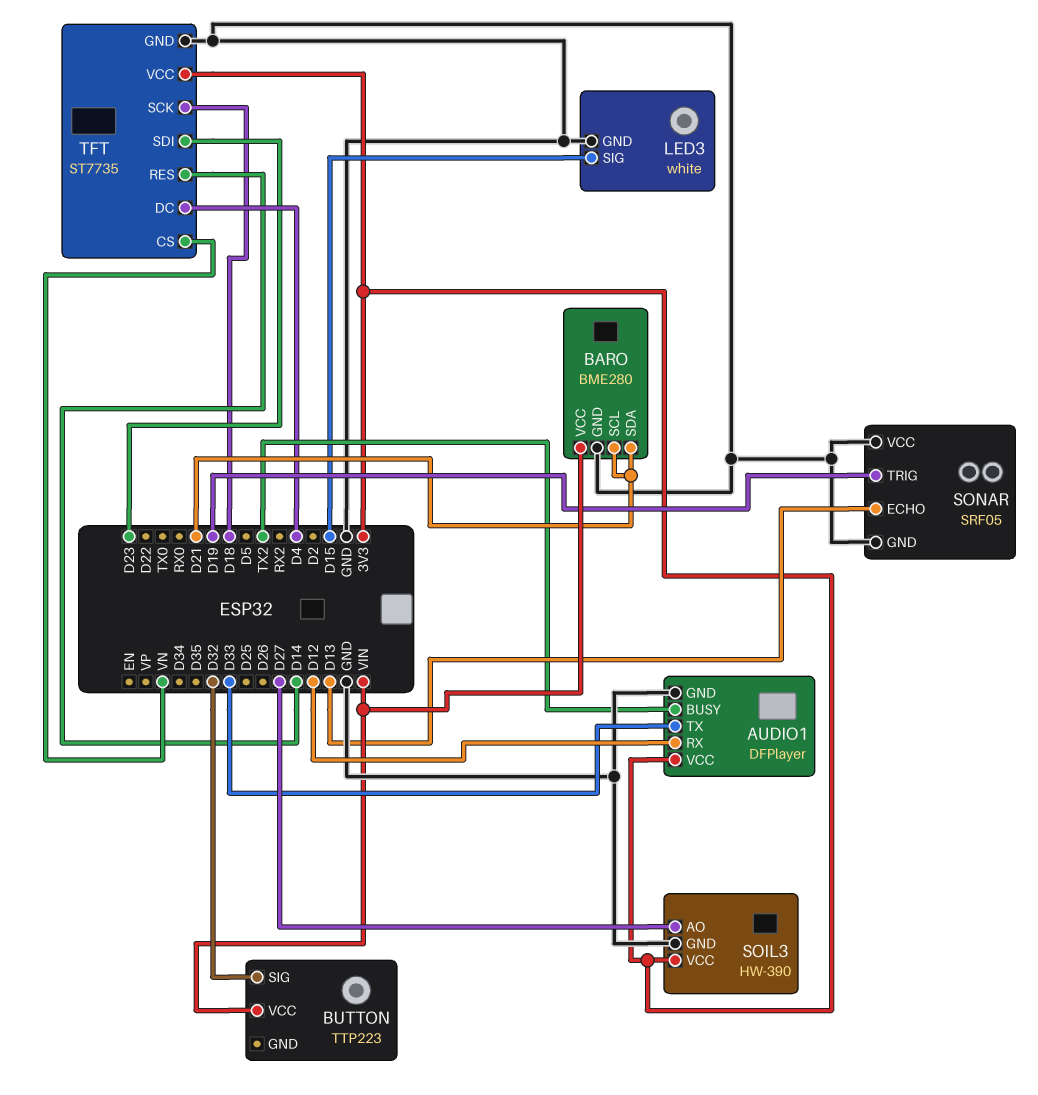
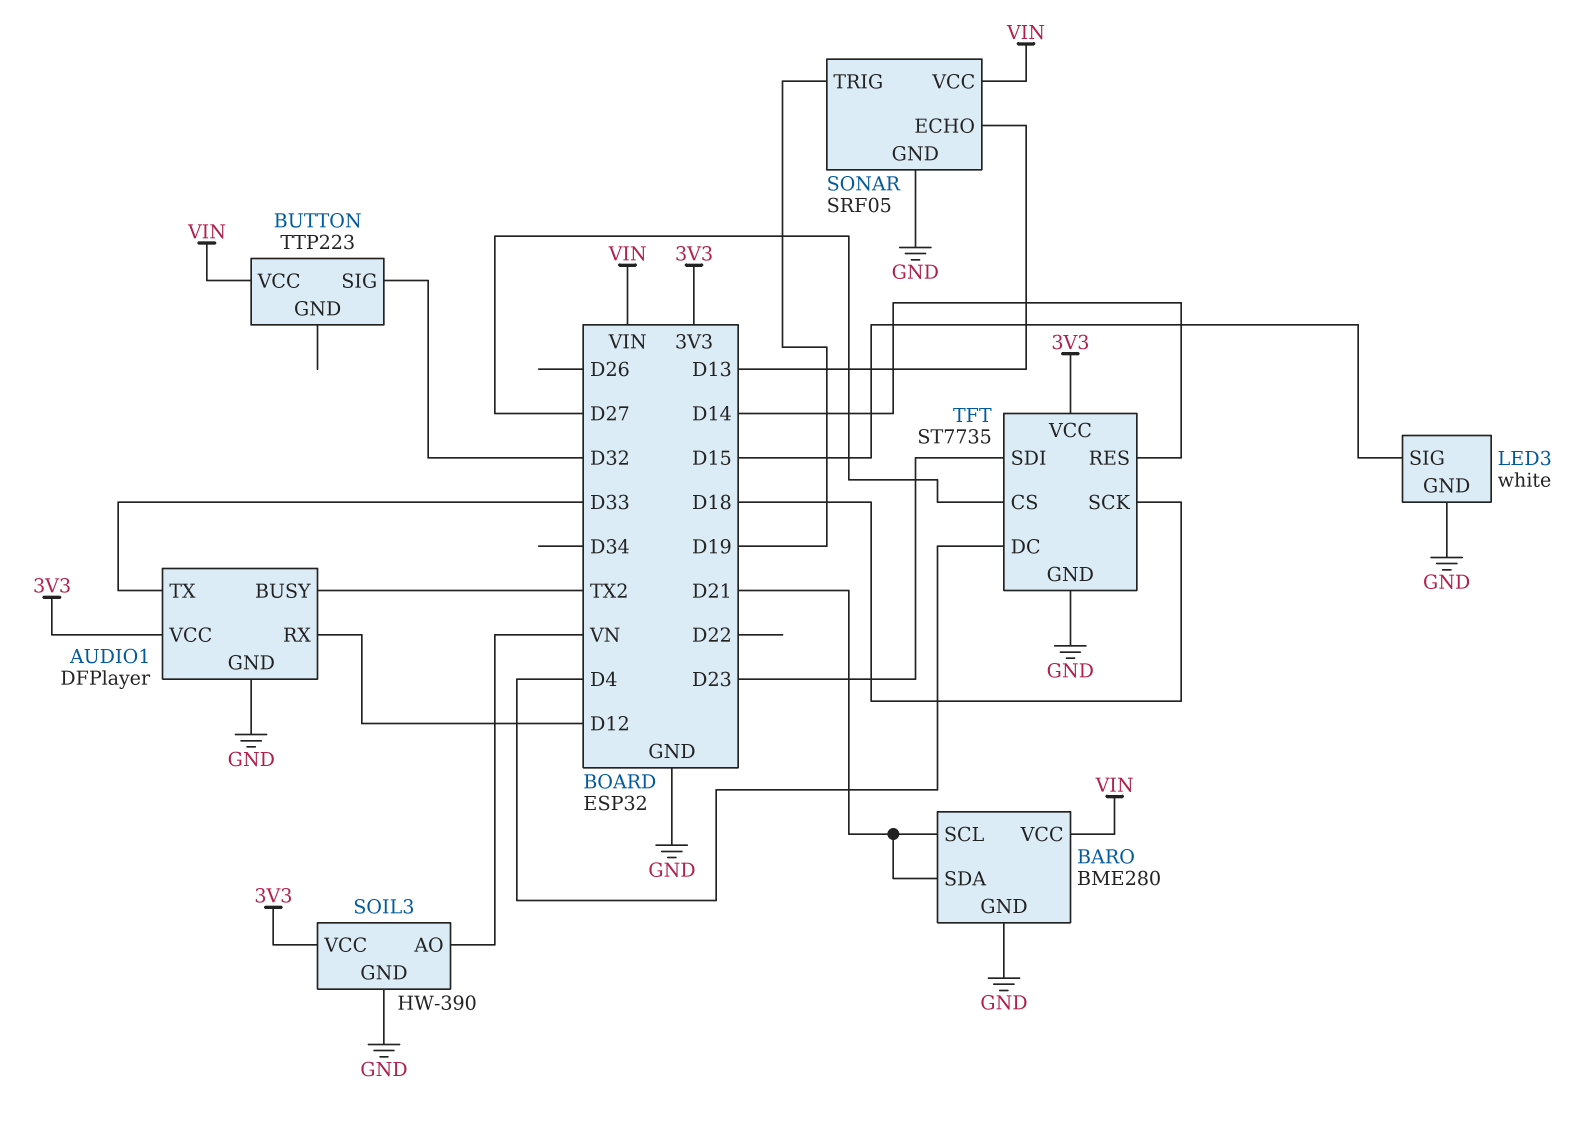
SOIL3 pin AO: D27 -> VN
SONAR pin VCC: GND -> VIN
TFT pin CS: VN -> D27

